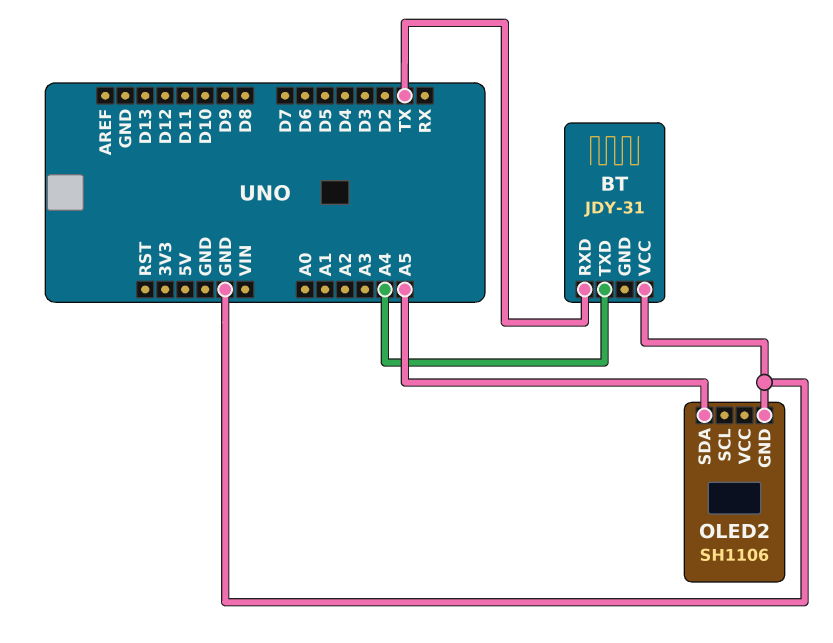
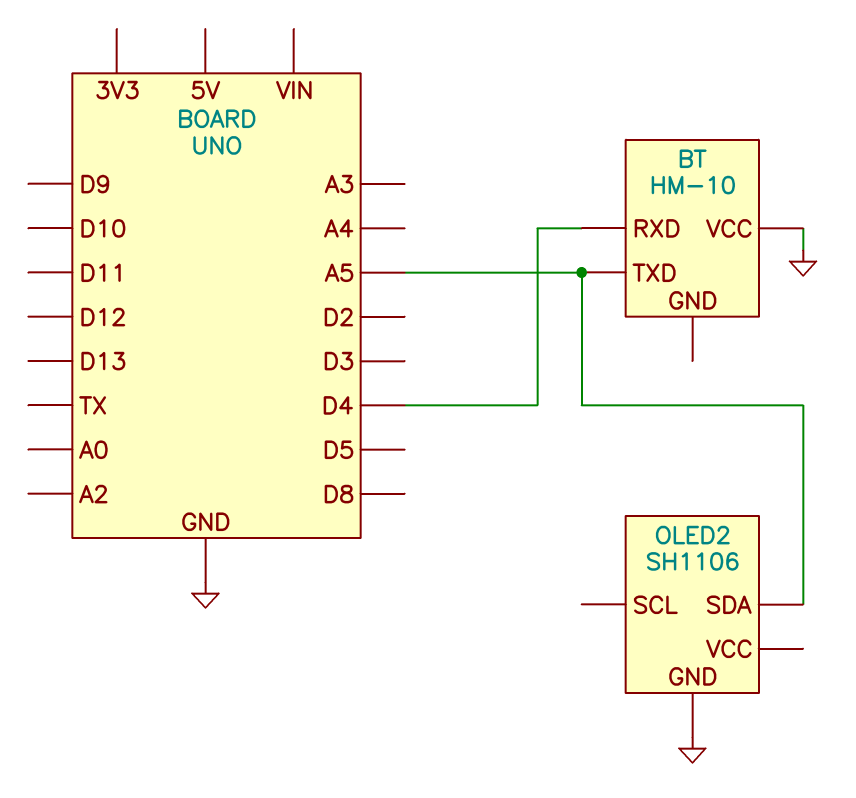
BT: JDY-31 -> HM-10
BT pin RXD: TX -> D4
BT pin TXD: A4 -> A5

